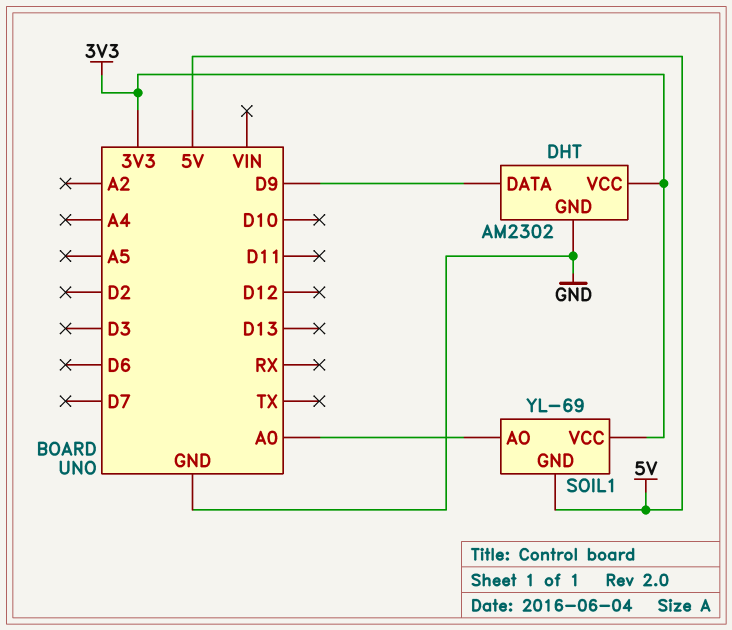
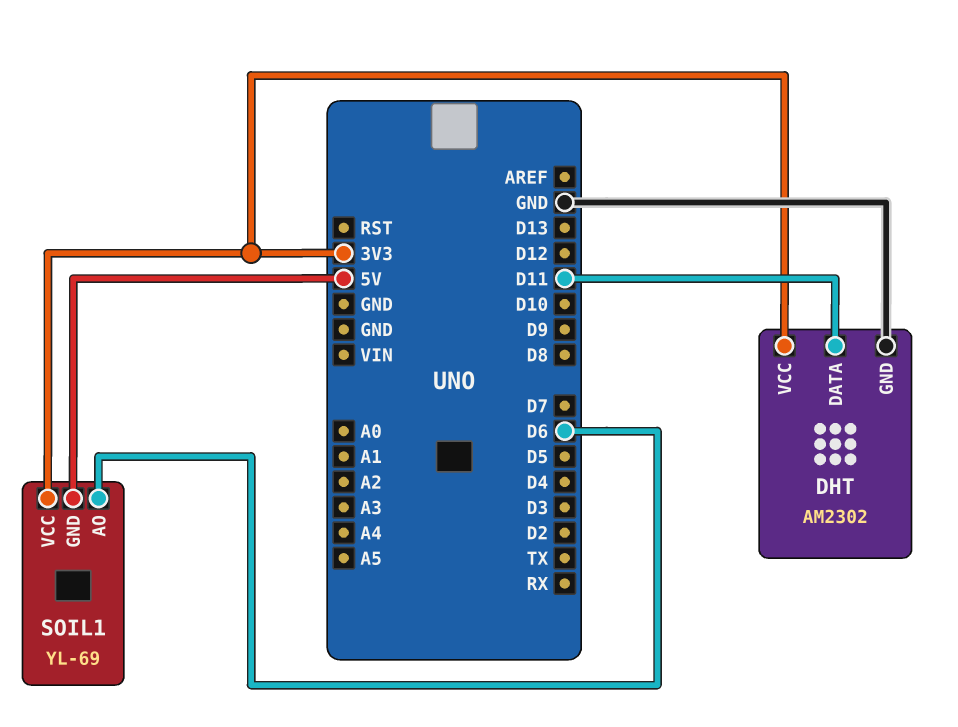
DHT pin DATA: D9 -> D11
SOIL1 pin AO: A0 -> D6

